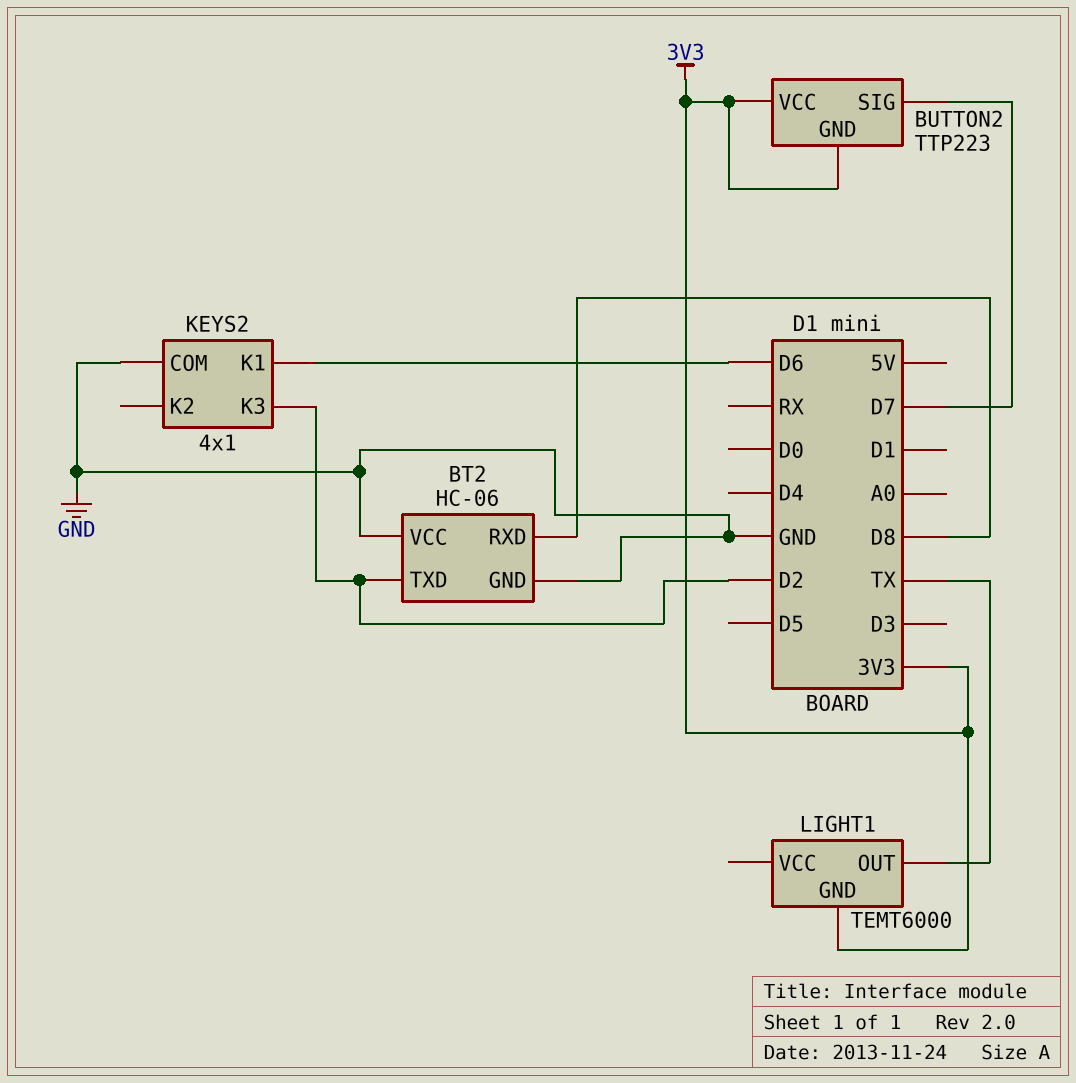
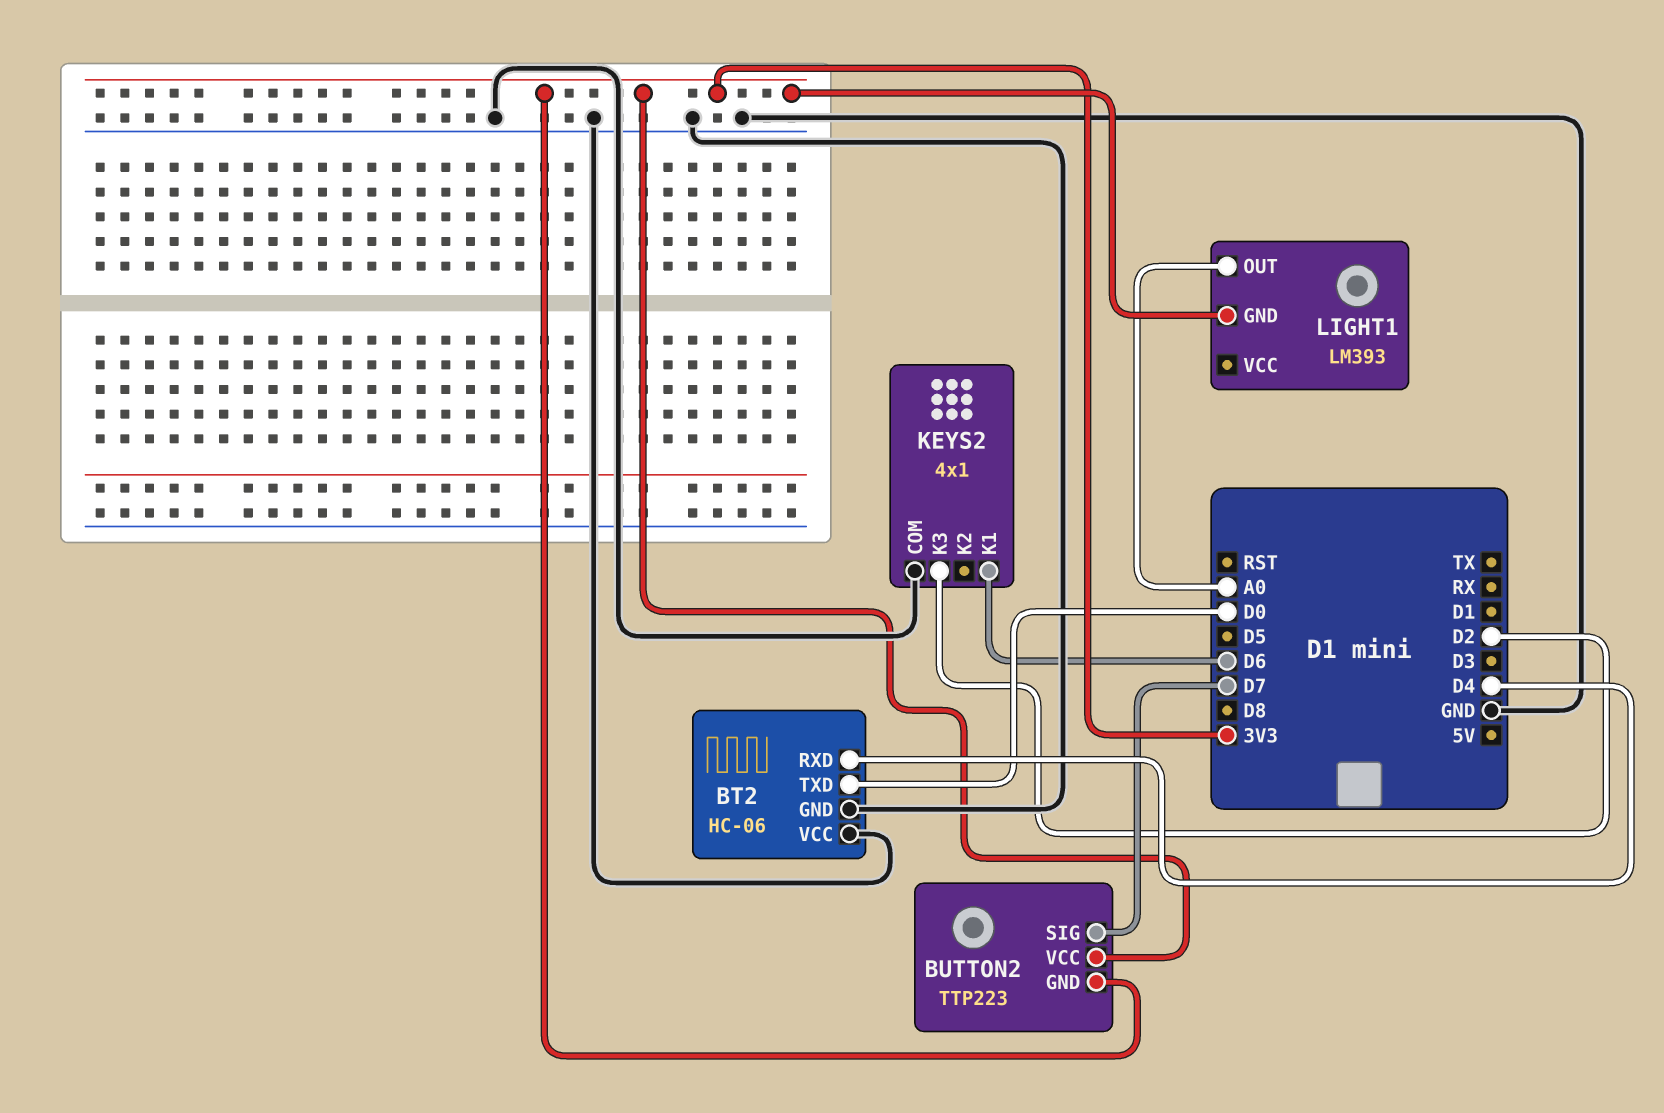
BT2 pin RXD: D8 -> D4
BT2 pin TXD: D2 -> D0
LIGHT1: TEMT6000 -> LM393
LIGHT1 pin OUT: TX -> A0

